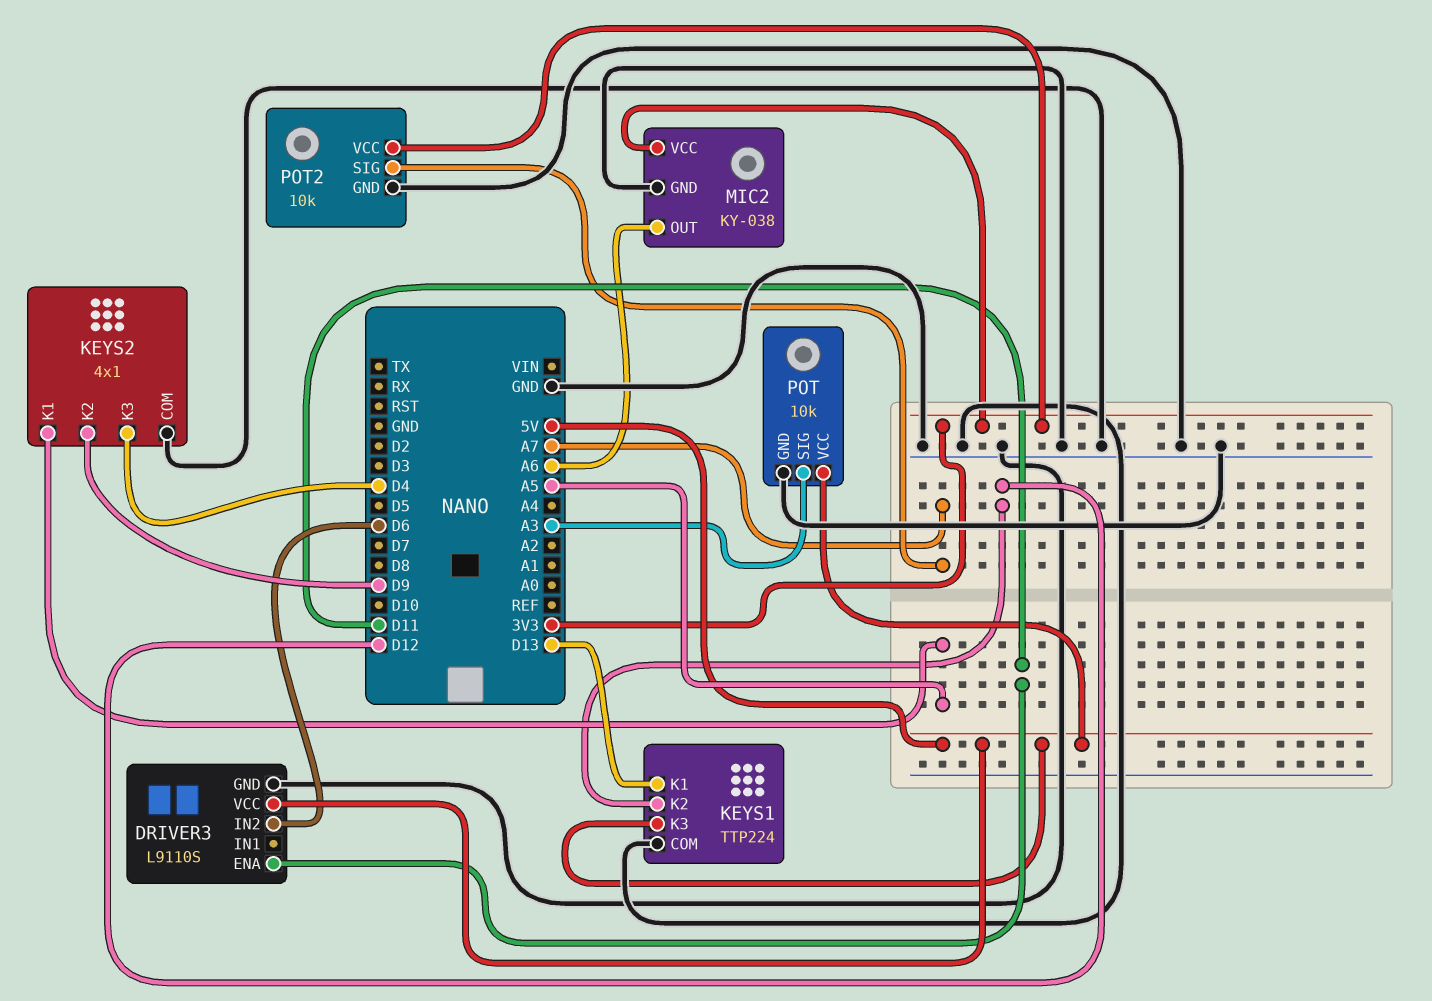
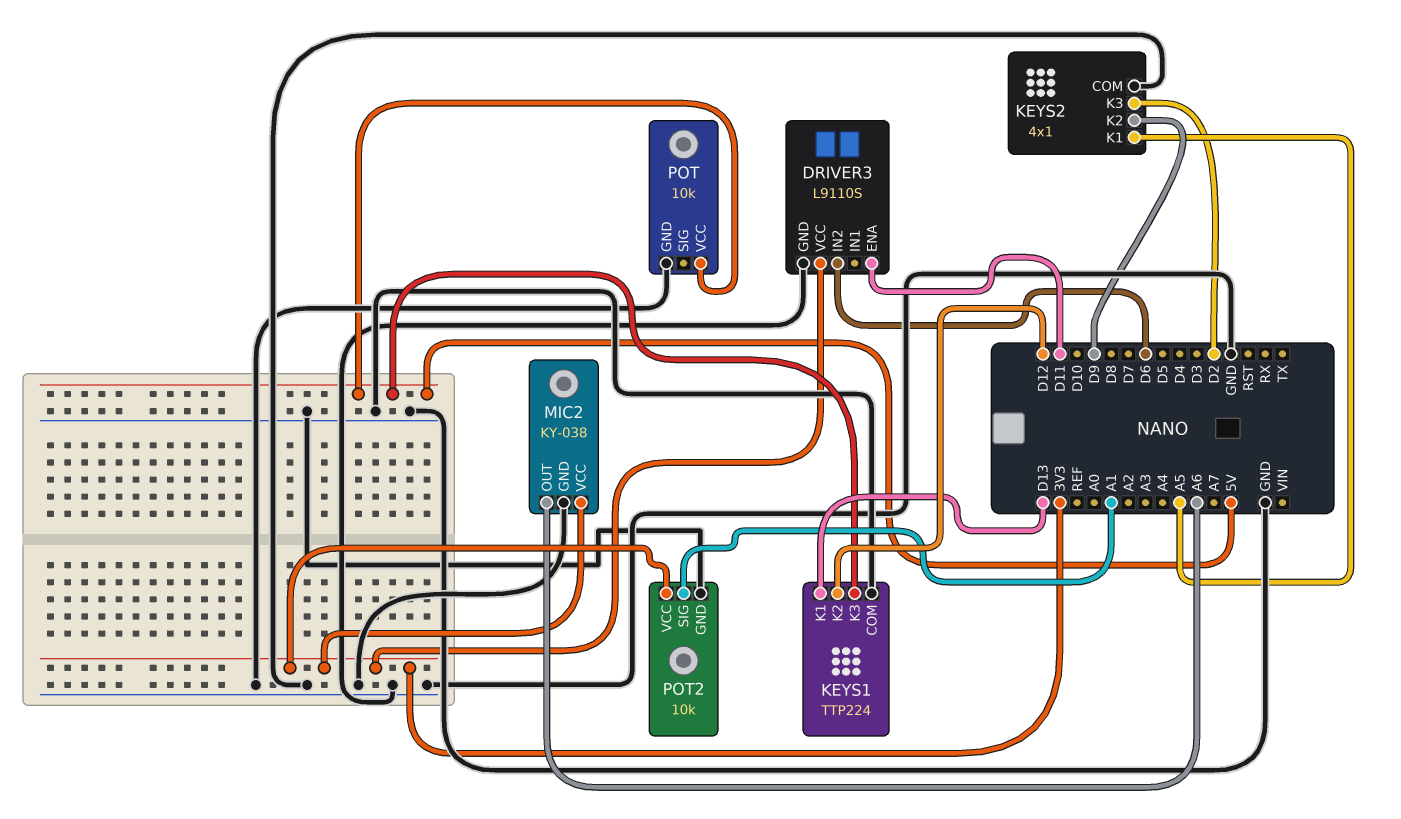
DRIVER3 pin VCC: 5V -> 3V3
KEYS2 pin K3: D4 -> D2
POT pin SIG: A3 -> none
POT2 pin SIG: A7 -> A1

